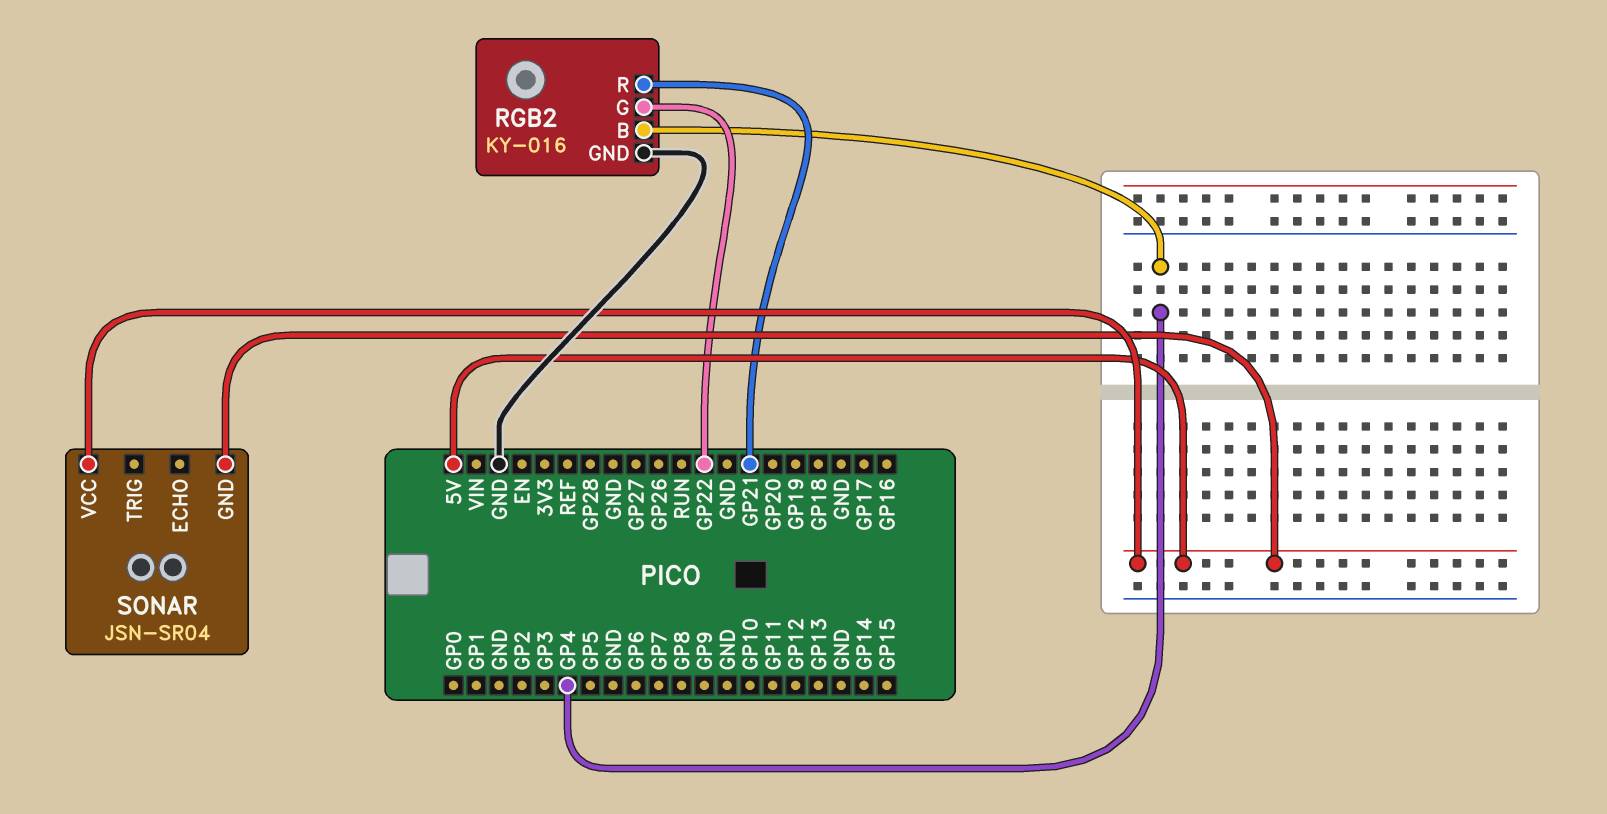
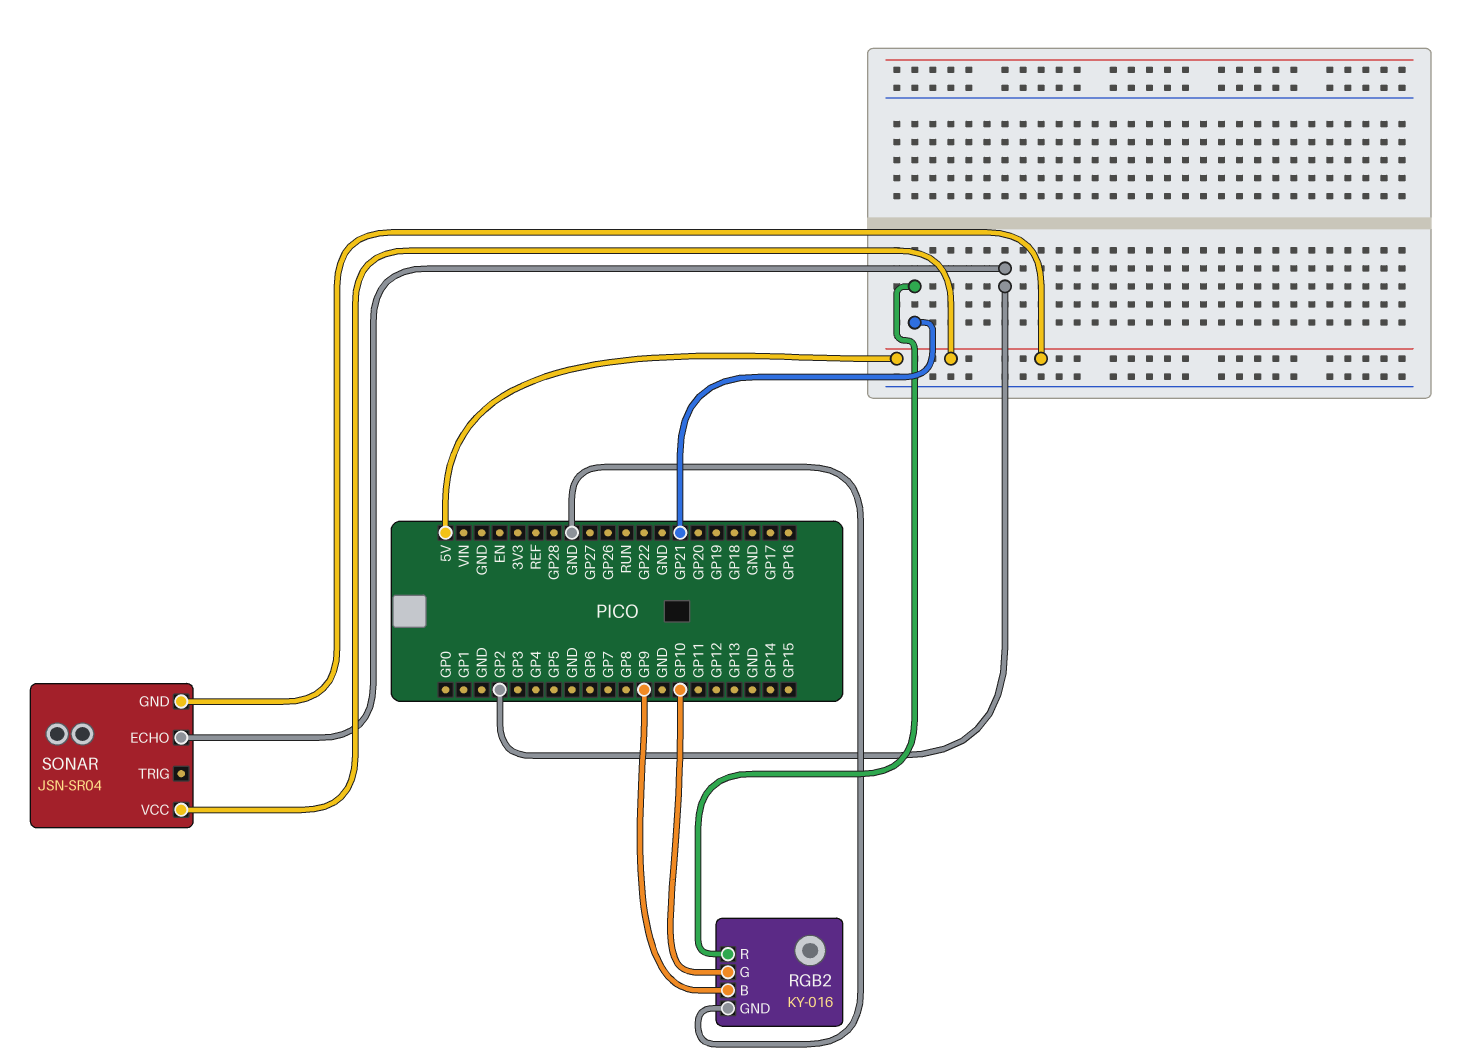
RGB2 pin B: GP4 -> GP9
RGB2 pin G: GP22 -> GP10
SONAR pin ECHO: none -> GP2

